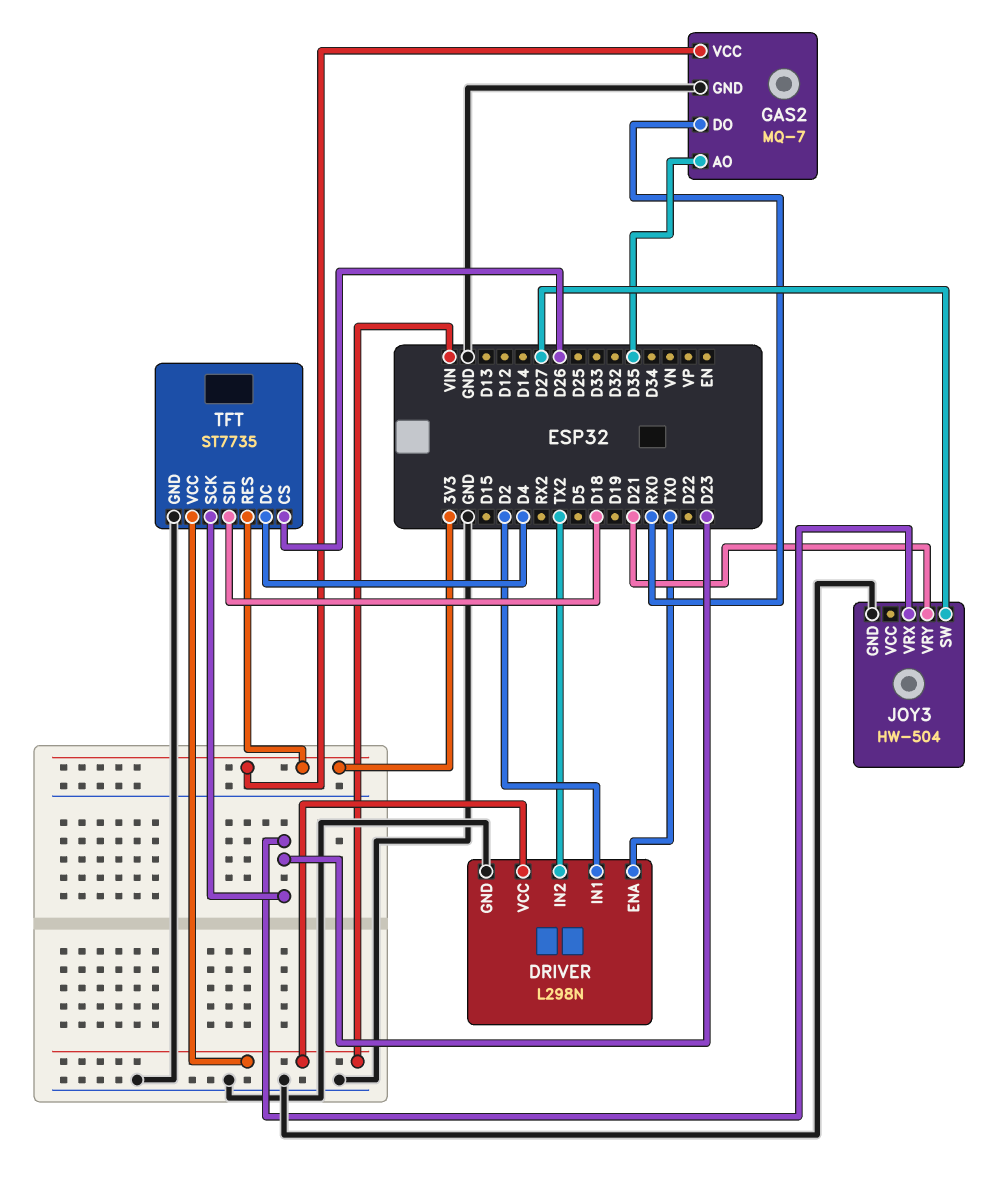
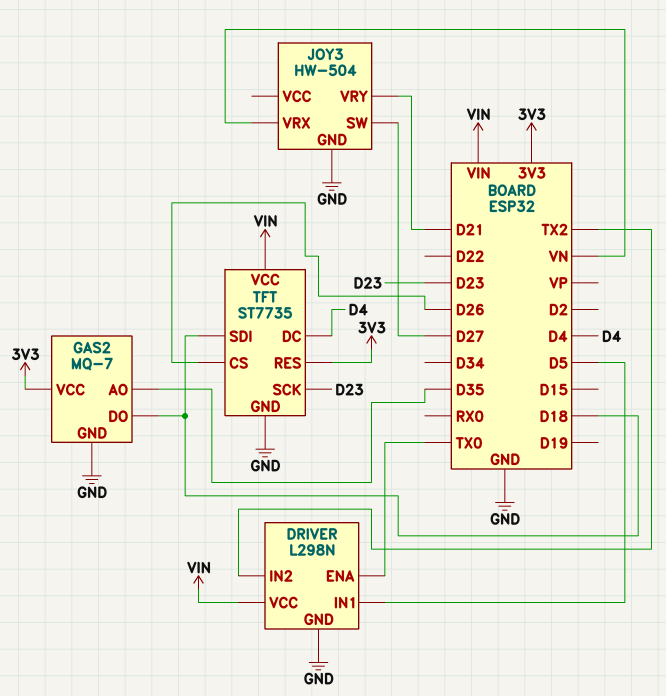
DRIVER pin IN1: D2 -> D5
GAS2 pin DO: RX0 -> D18
JOY3 pin VRX: D23 -> VN

